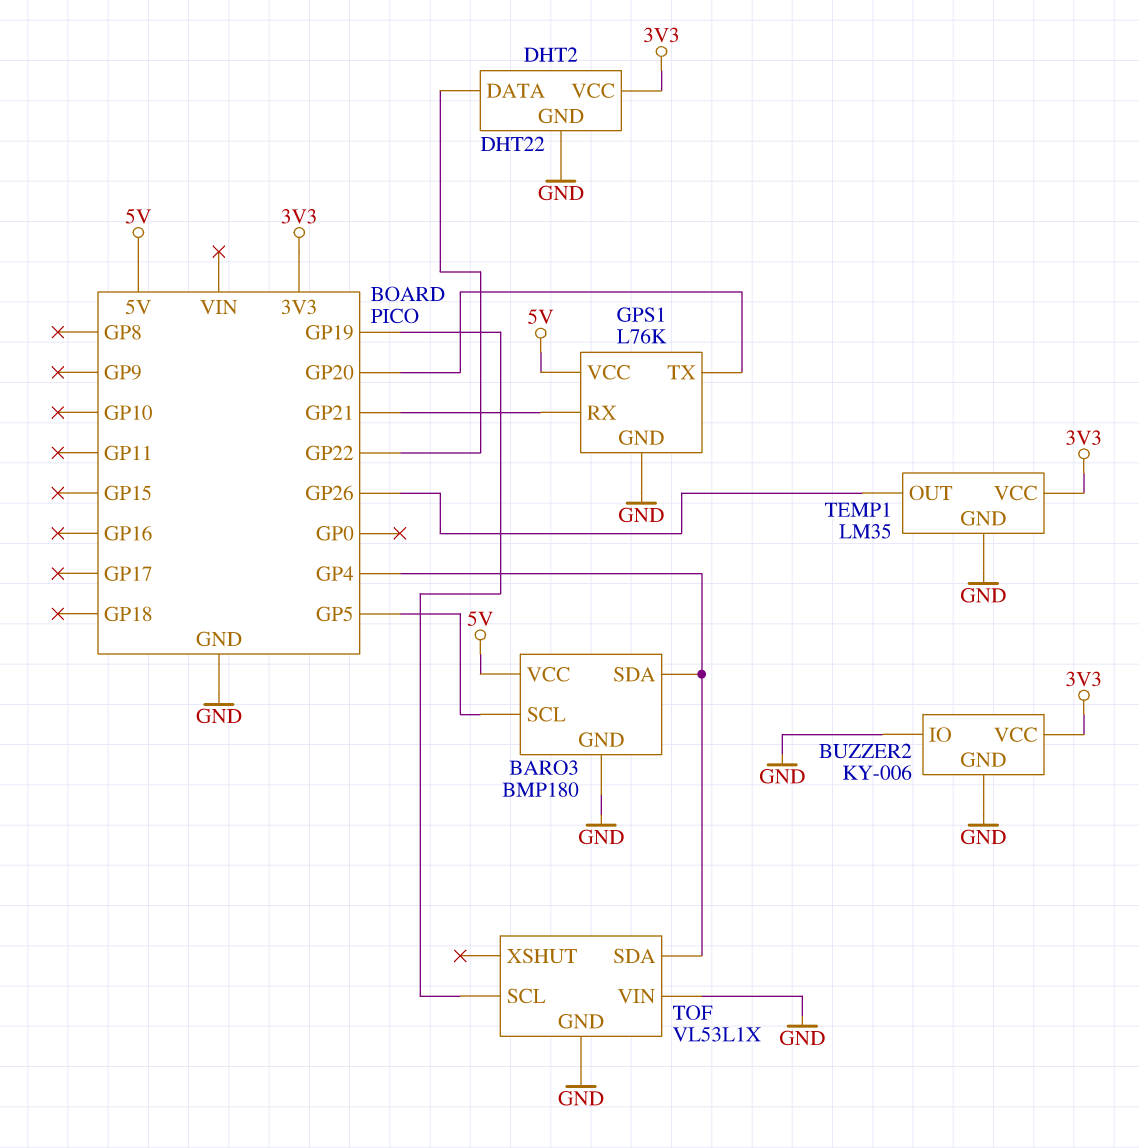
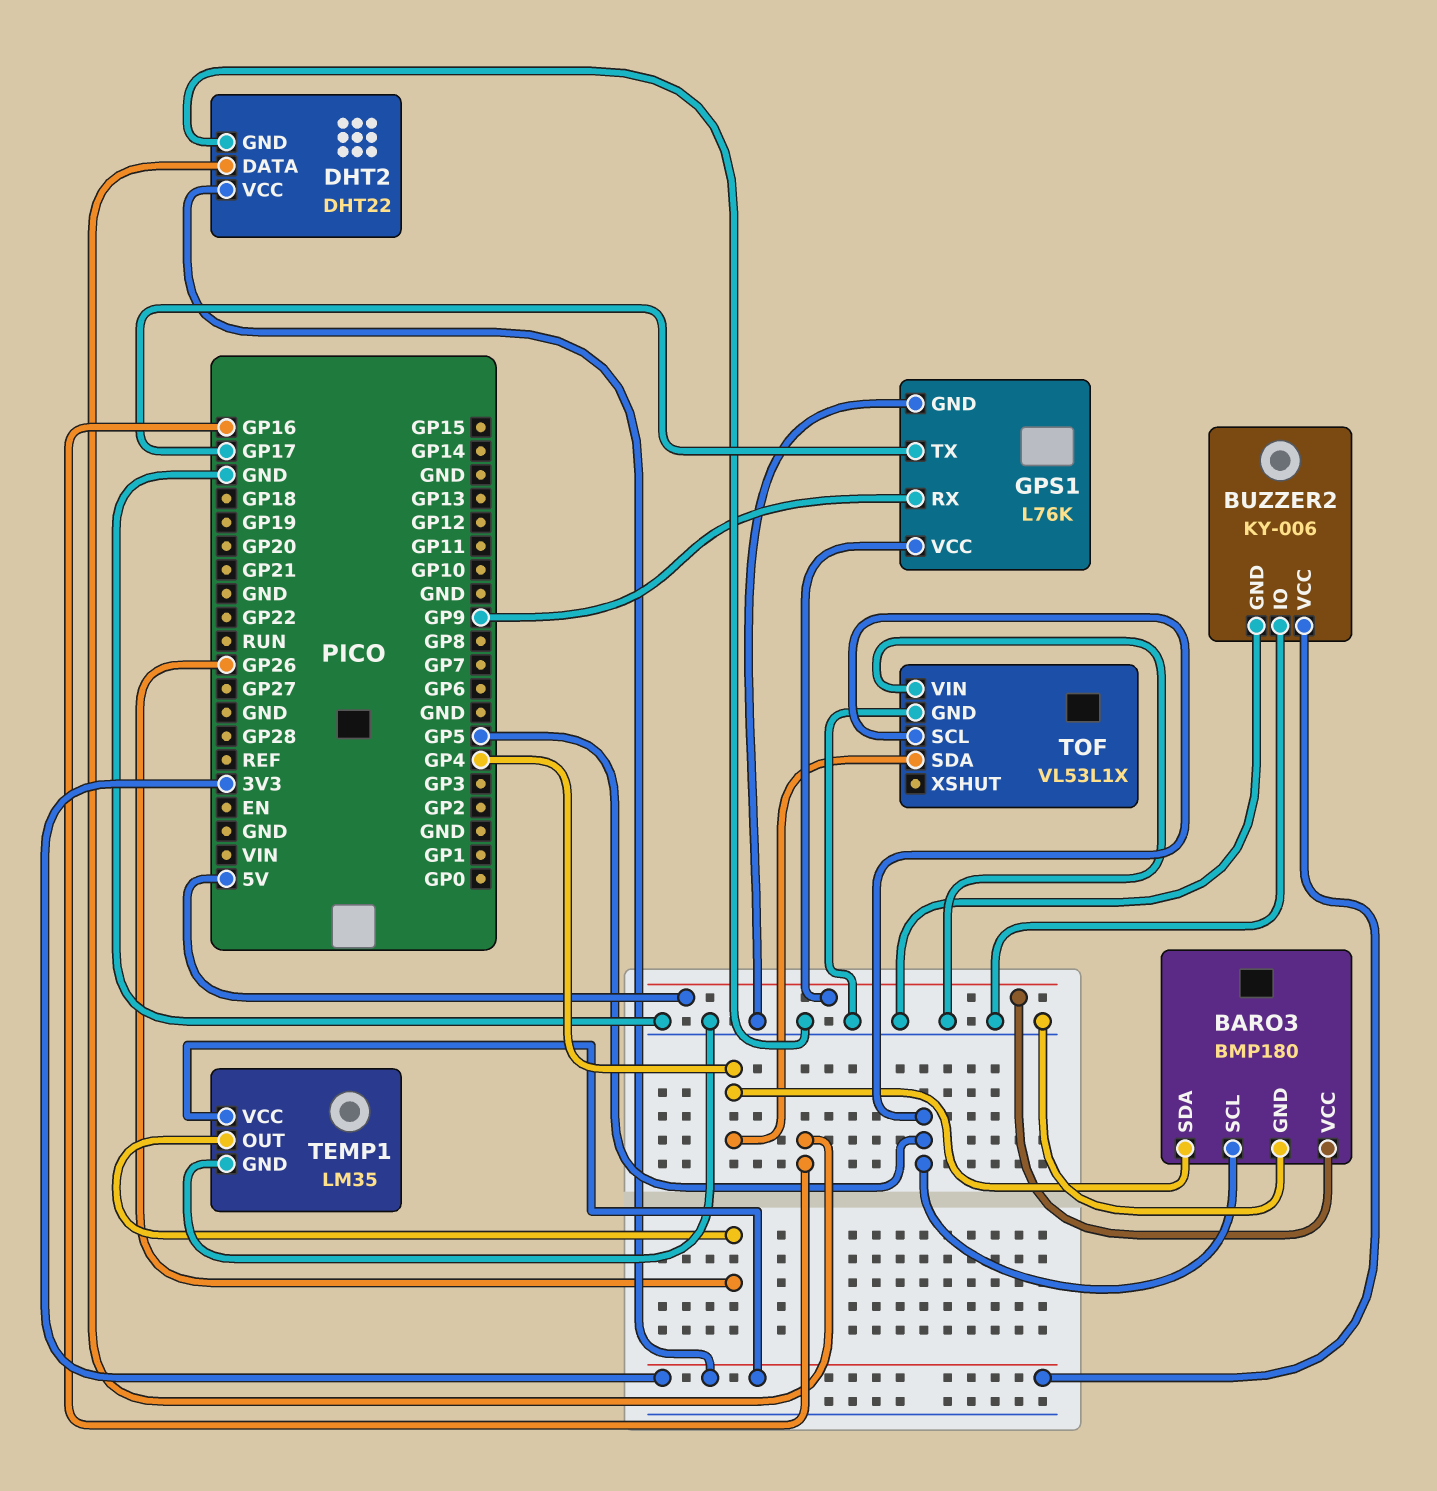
DHT2 pin DATA: GP22 -> GP16
GPS1 pin RX: GP21 -> GP9
GPS1 pin TX: GP20 -> GP17
TOF pin SCL: GP19 -> GP5

